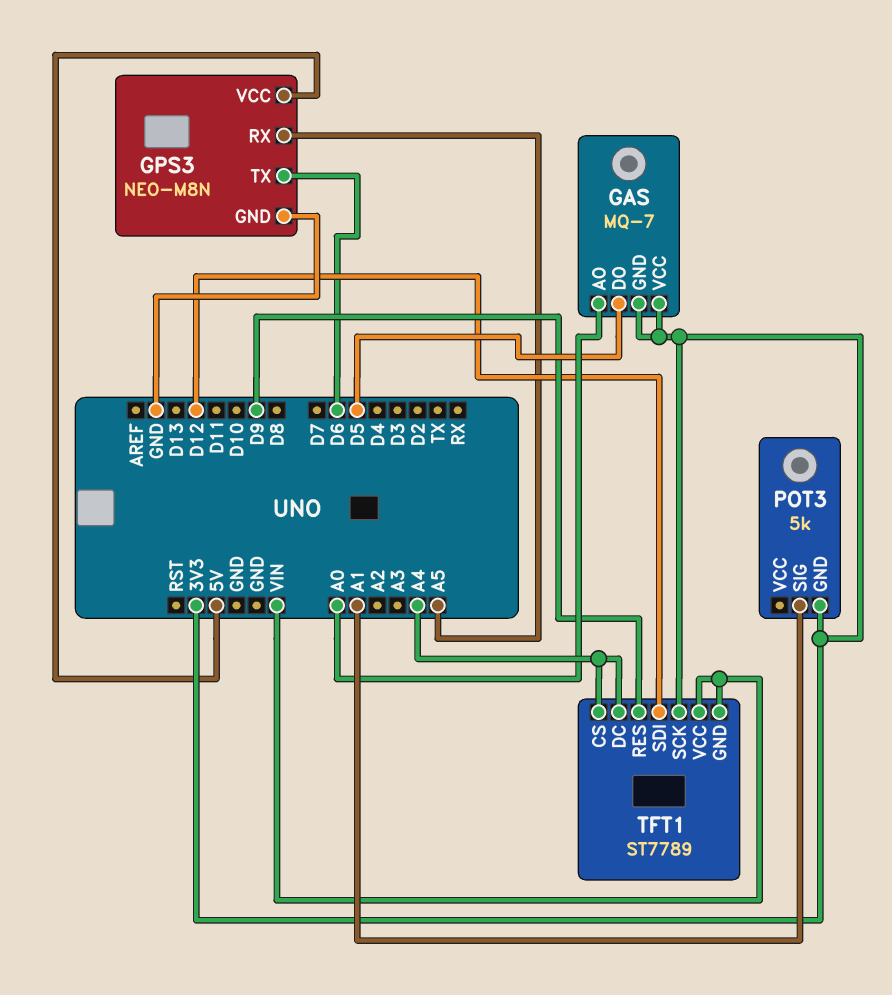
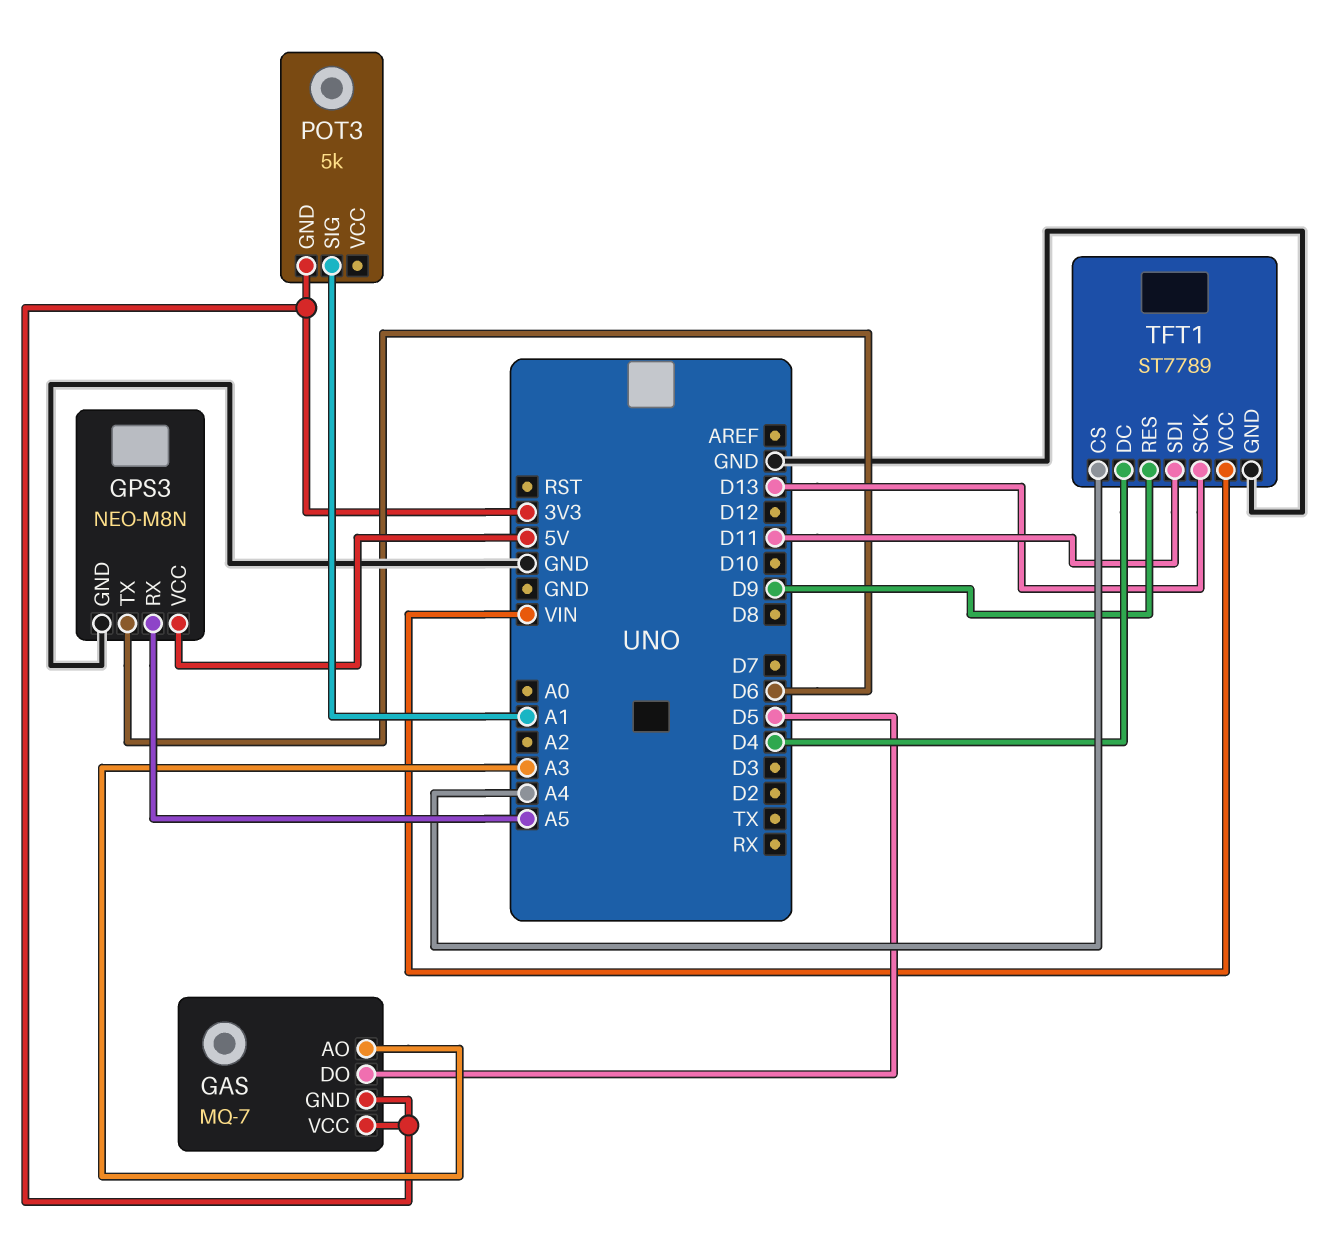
GAS pin AO: A0 -> A3
TFT1 pin DC: A4 -> D4
TFT1 pin GND: VIN -> GND
TFT1 pin SCK: 3V3 -> D13
TFT1 pin SDI: D12 -> D11

